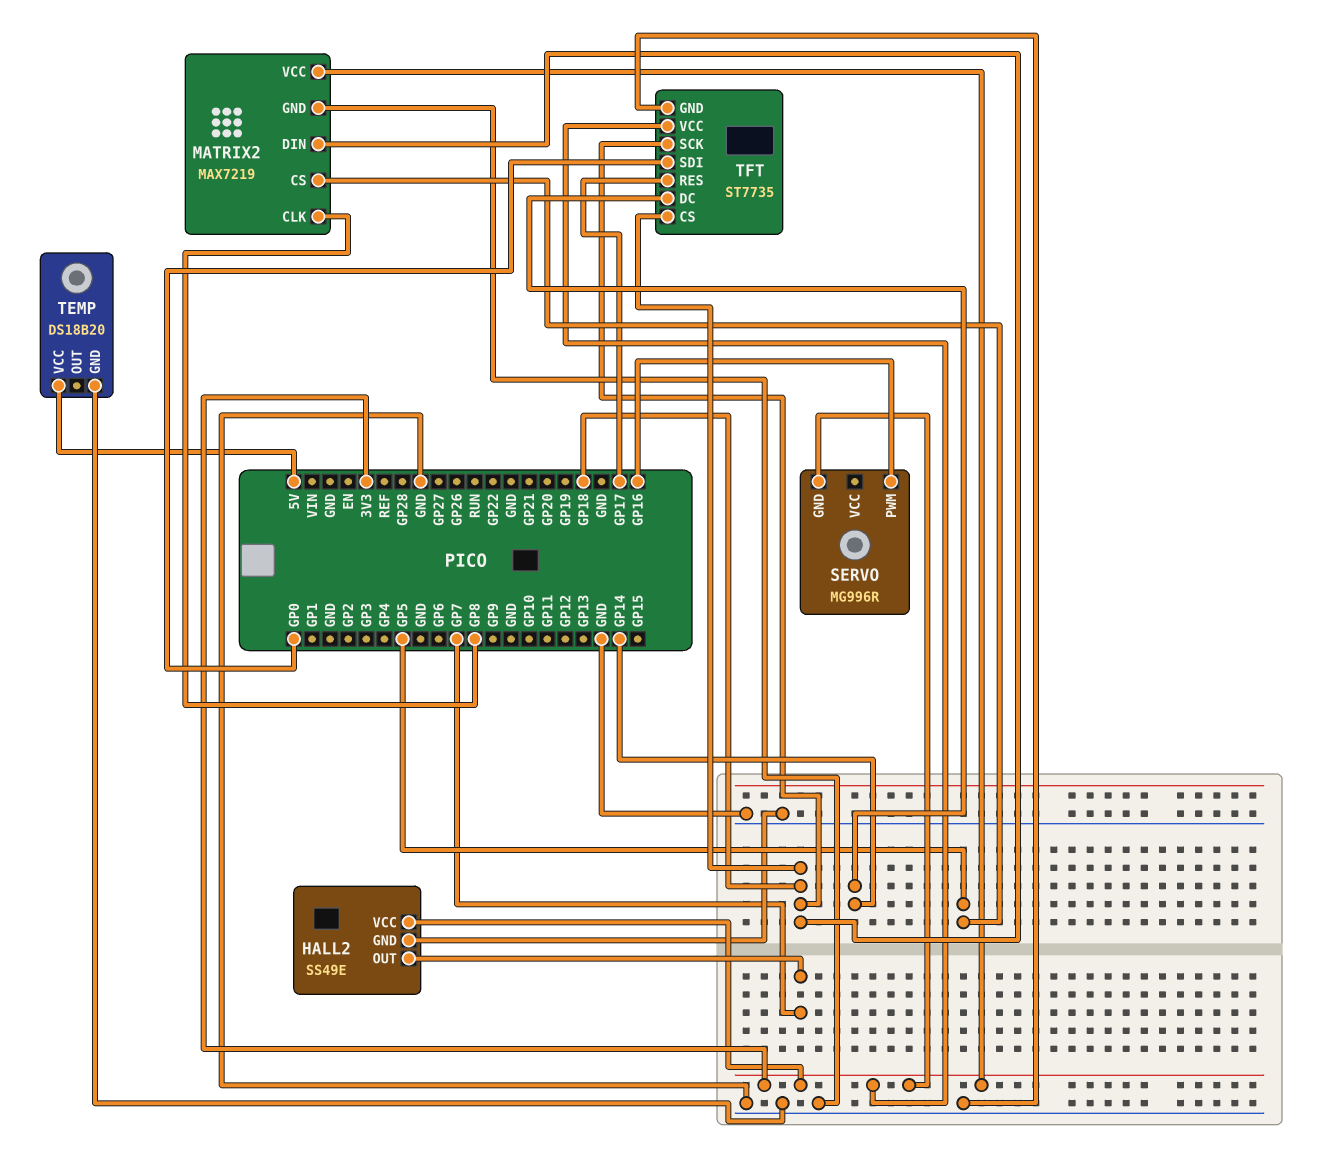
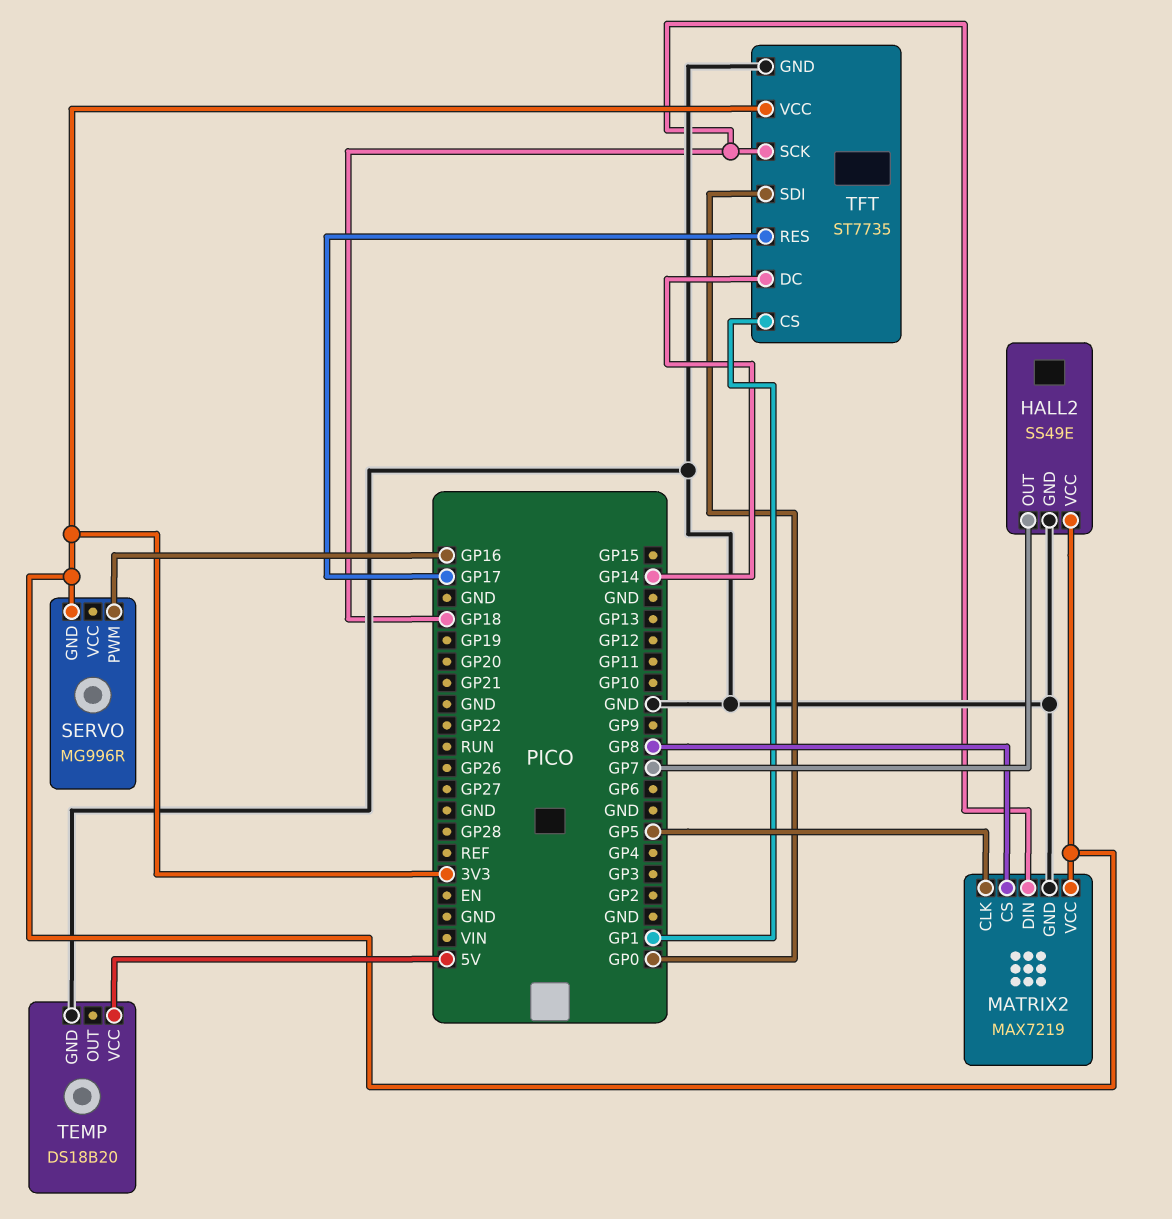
MATRIX2 pin CLK: GP8 -> GP5
MATRIX2 pin CS: GP5 -> GP8
TFT pin CS: GP18 -> GP1

